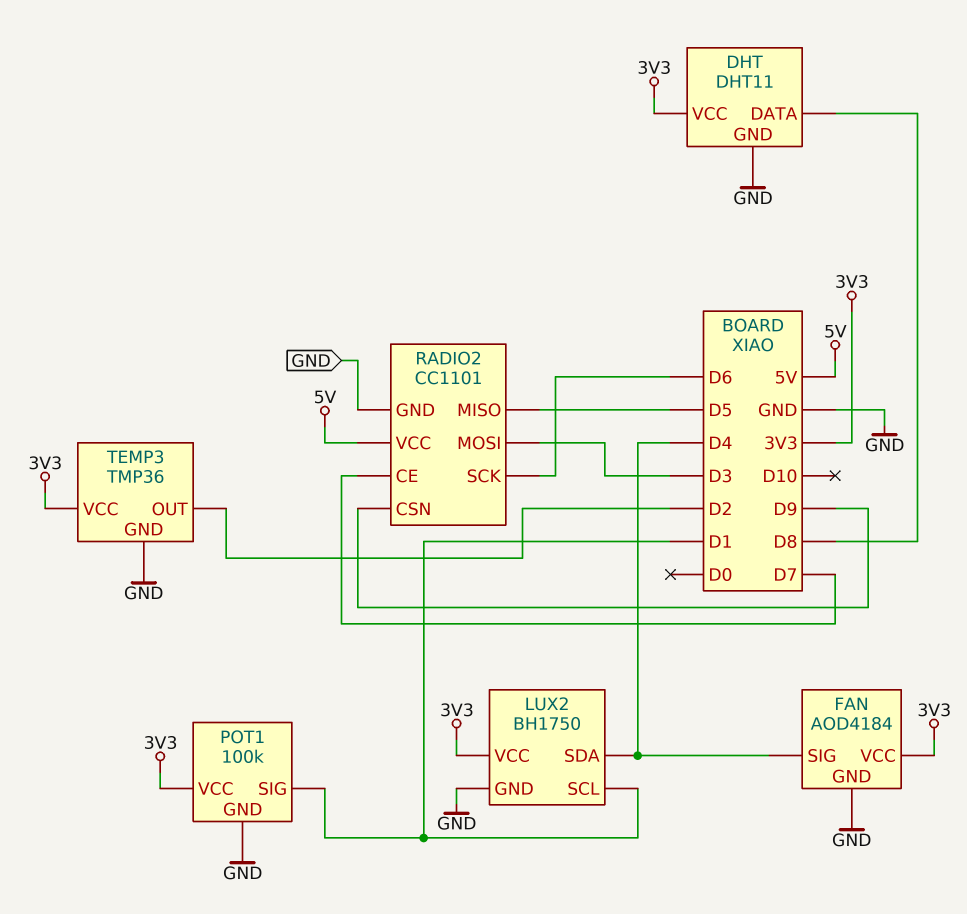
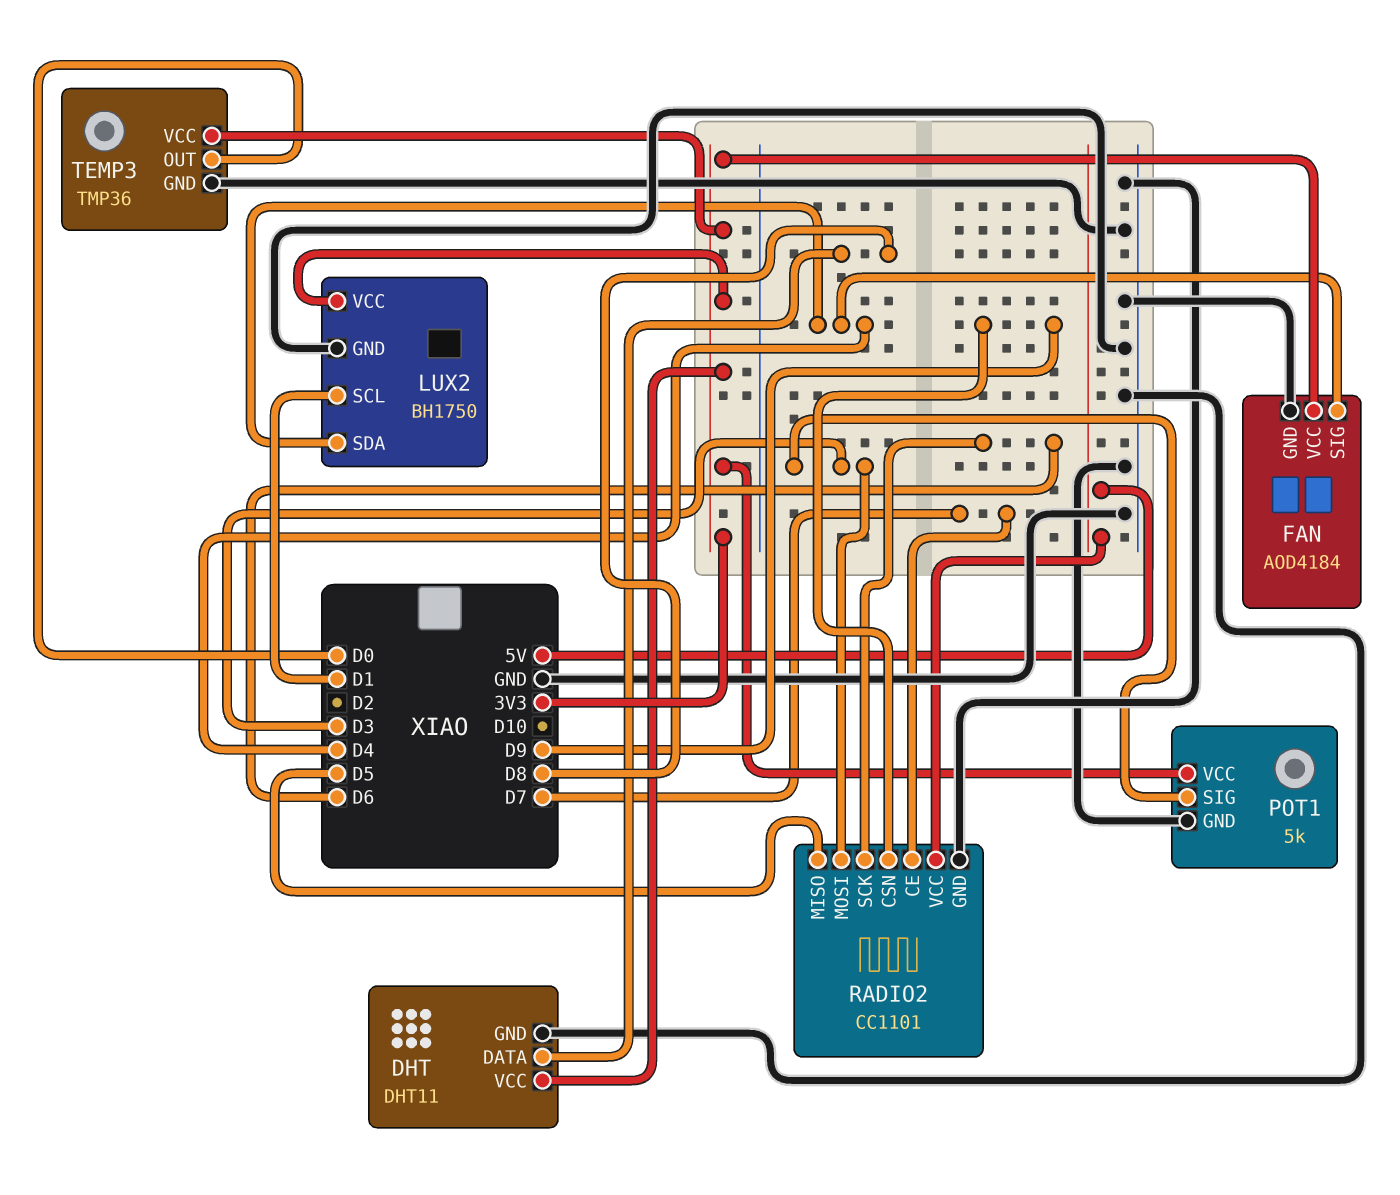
POT1: 100k -> 5k
POT1 pin SIG: D1 -> D3
TEMP3 pin OUT: D2 -> D0

